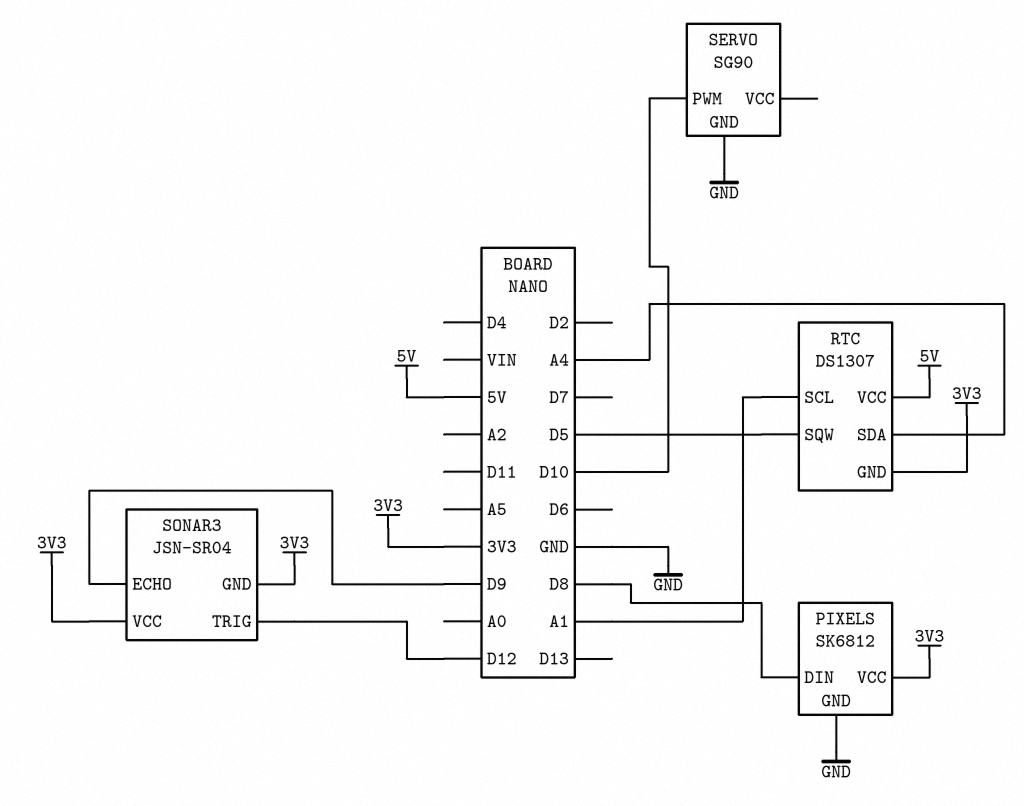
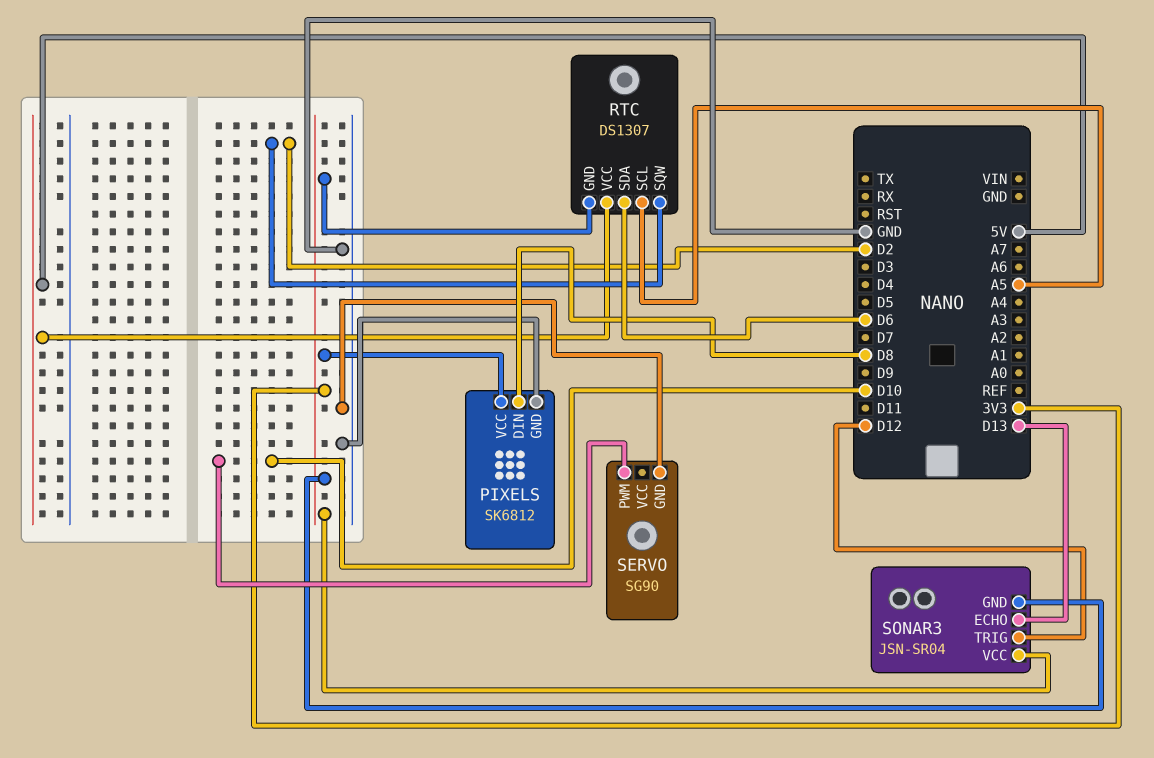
RTC pin SCL: A1 -> A5
RTC pin SDA: A4 -> D6
RTC pin SQW: D5 -> D2
SONAR3 pin ECHO: D9 -> D13

